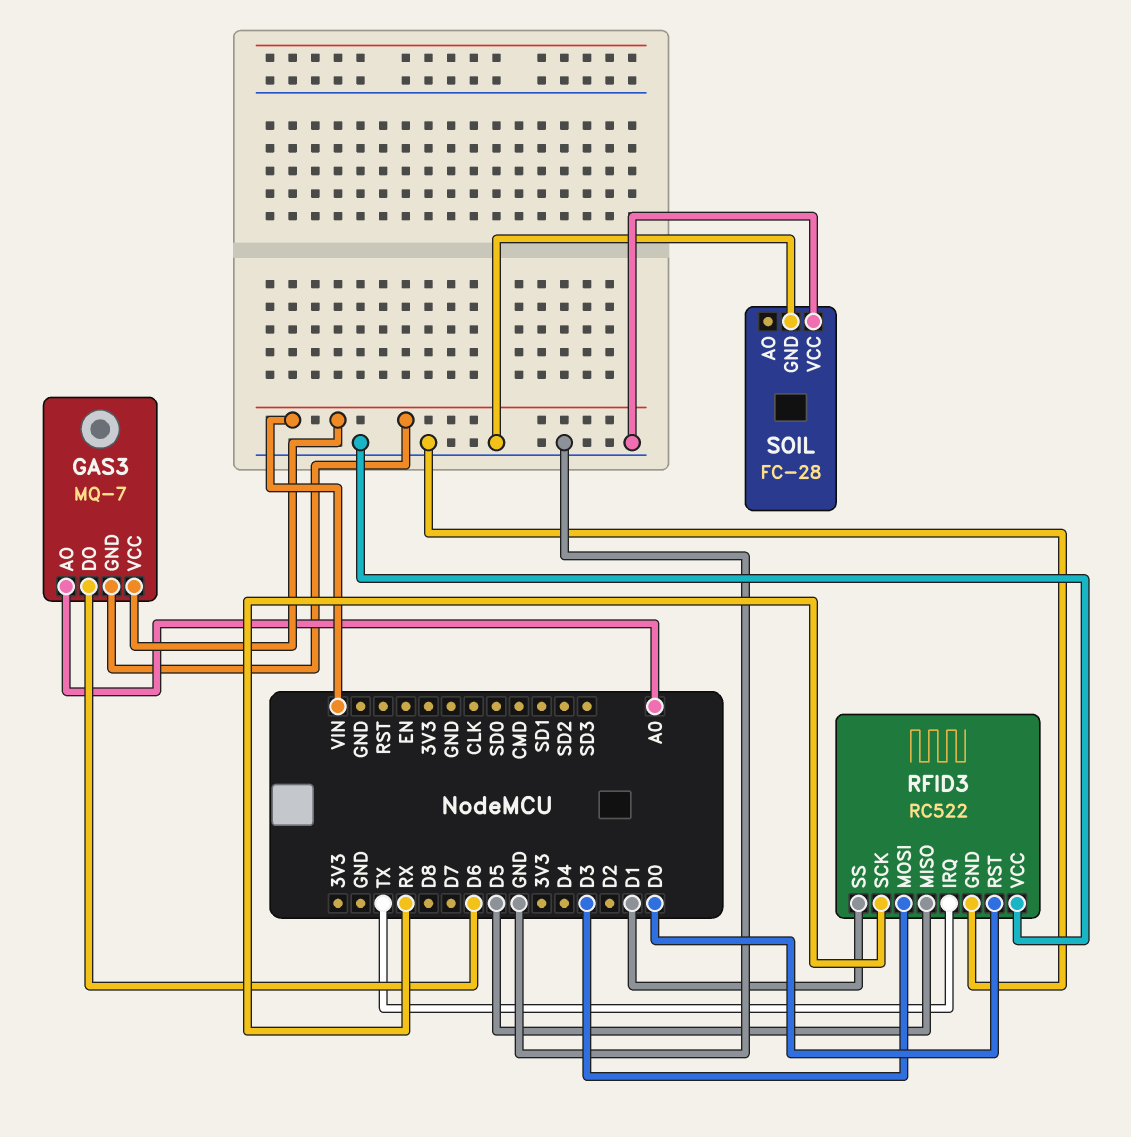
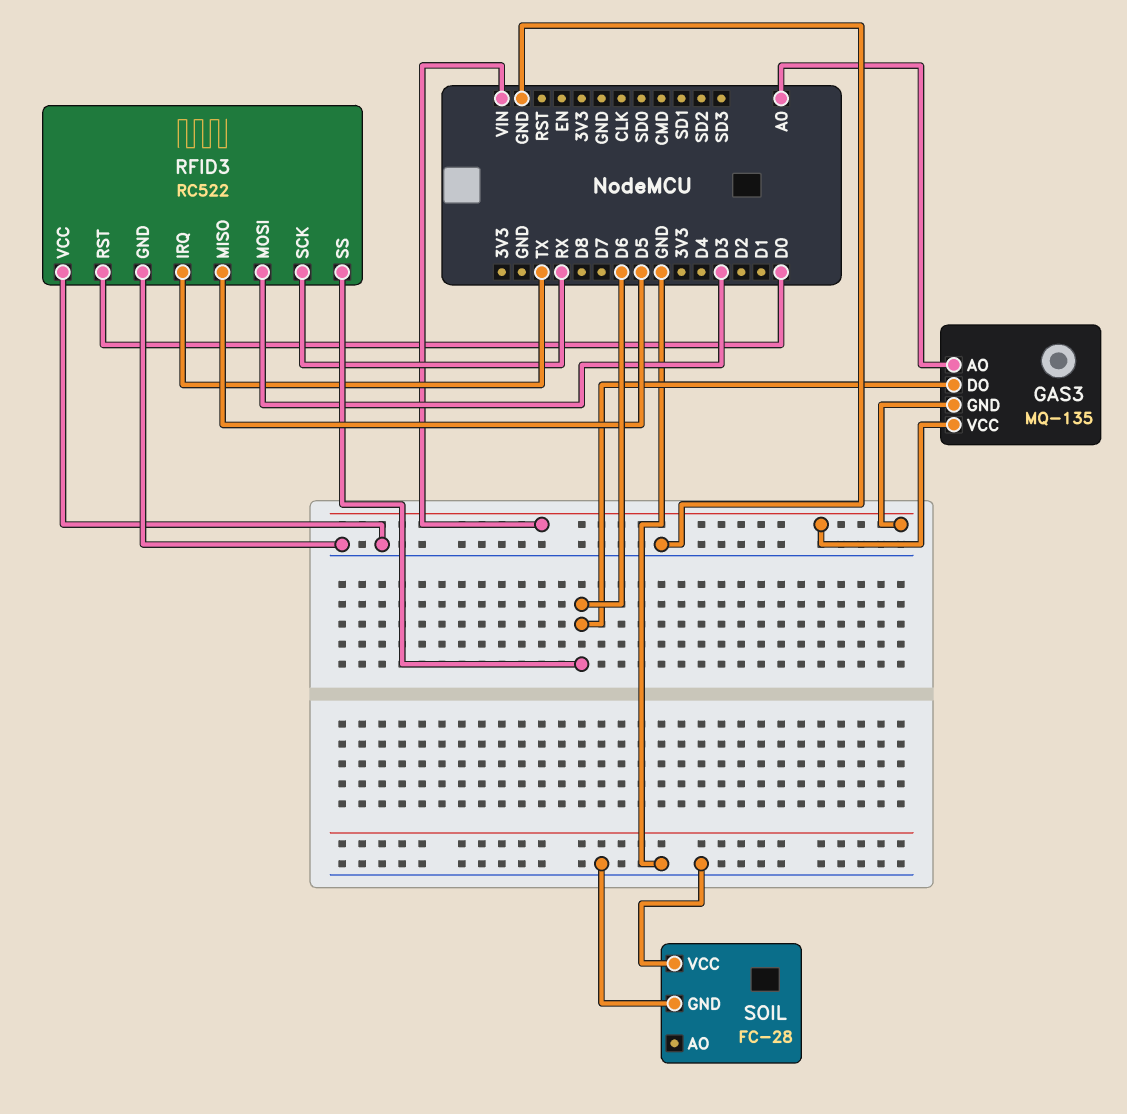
GAS3: MQ-7 -> MQ-135
RFID3 pin SS: D1 -> D6

